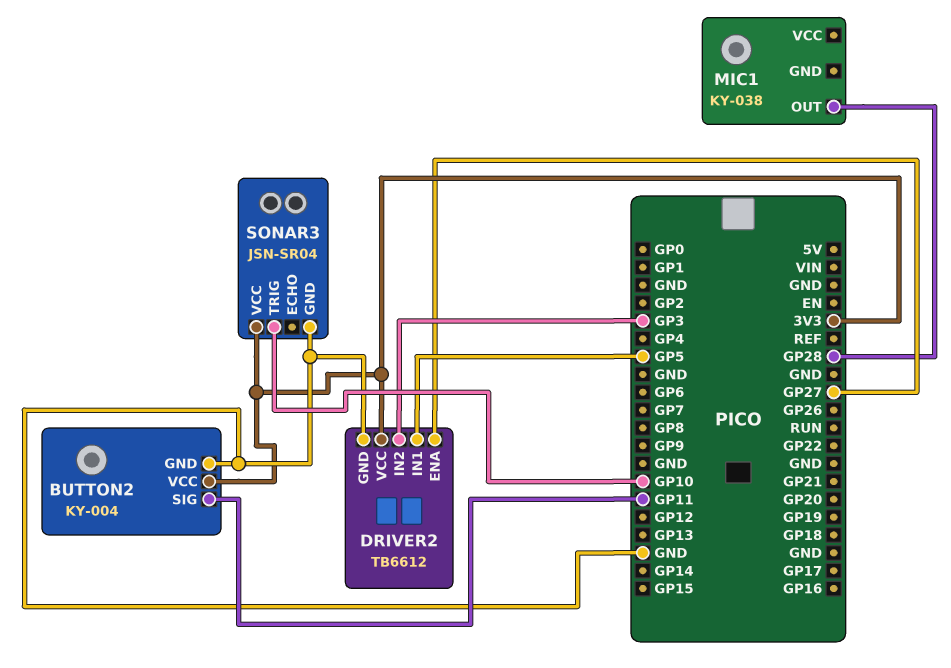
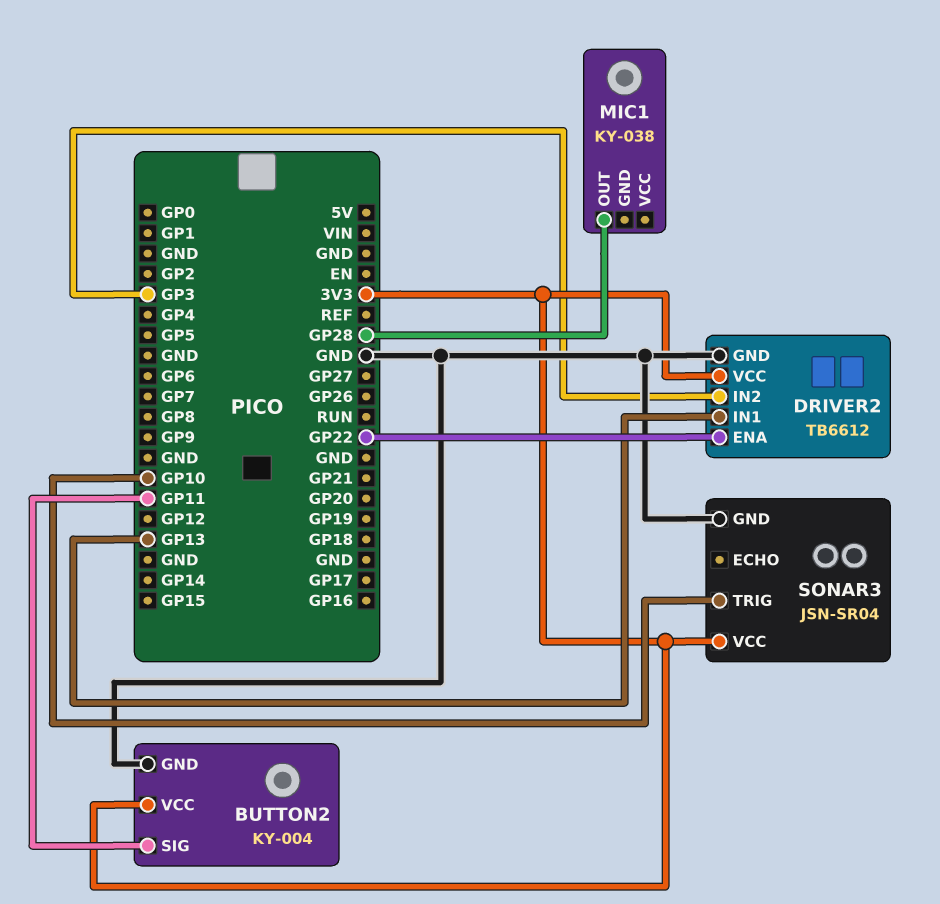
DRIVER2 pin ENA: GP27 -> GP22
DRIVER2 pin IN1: GP5 -> GP13

